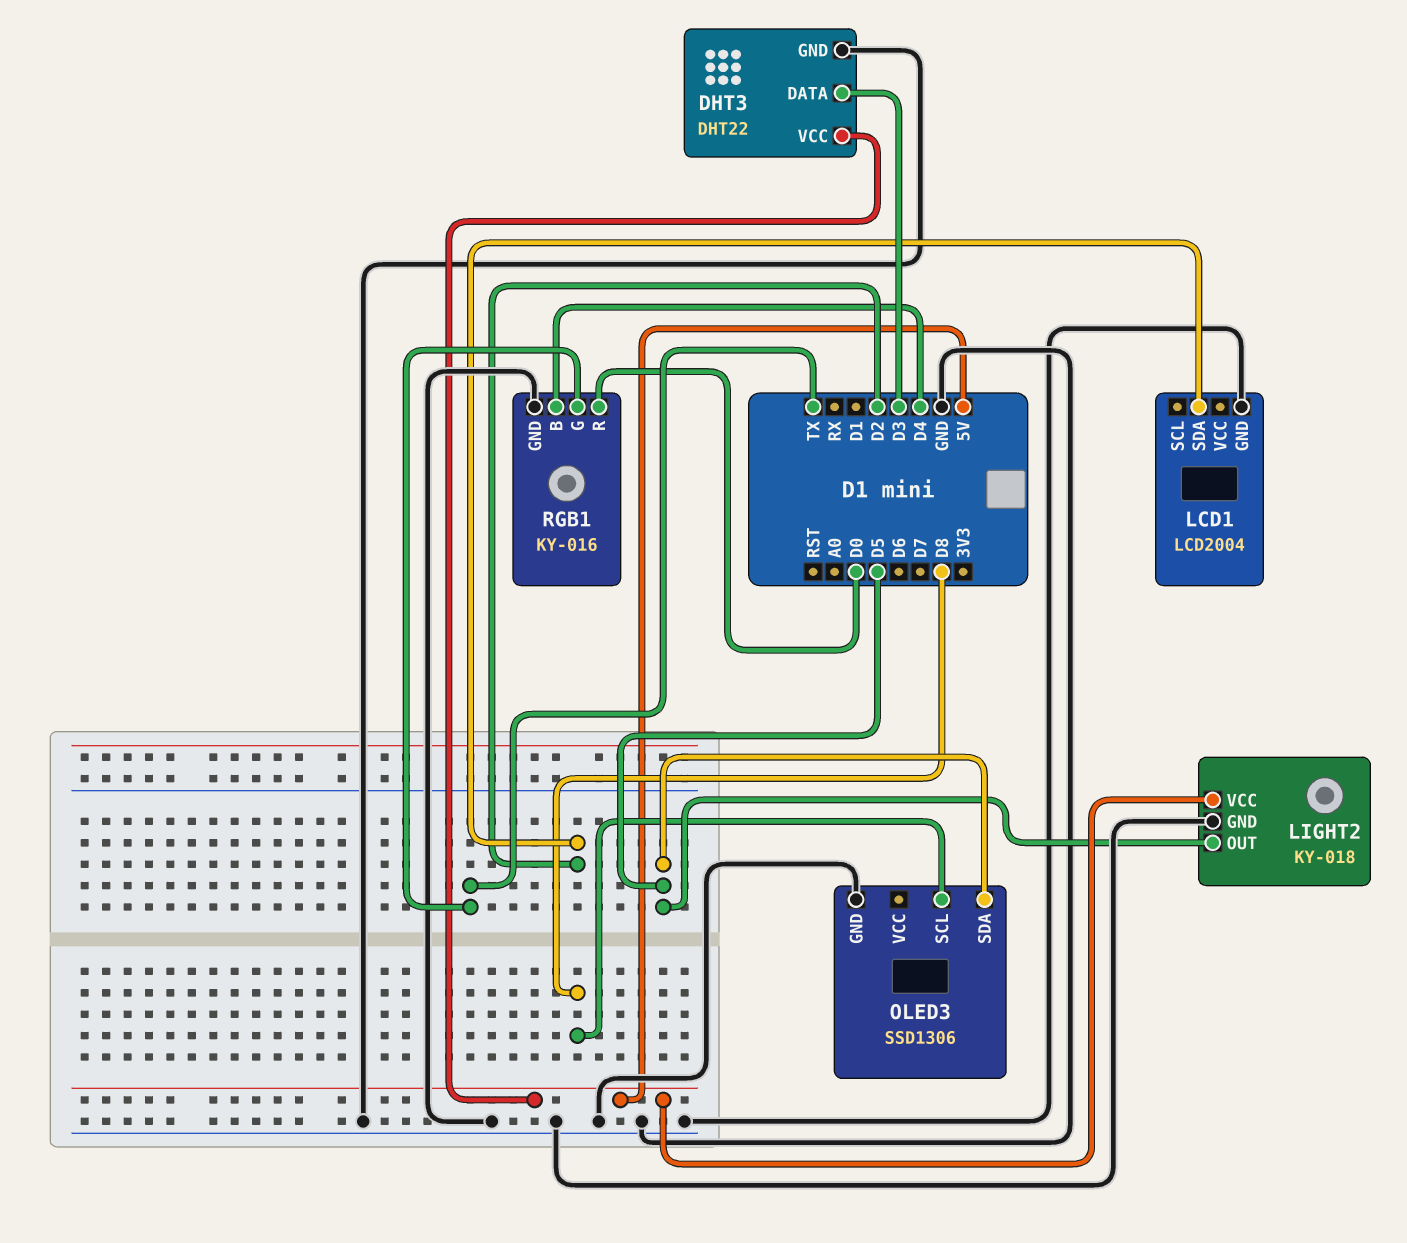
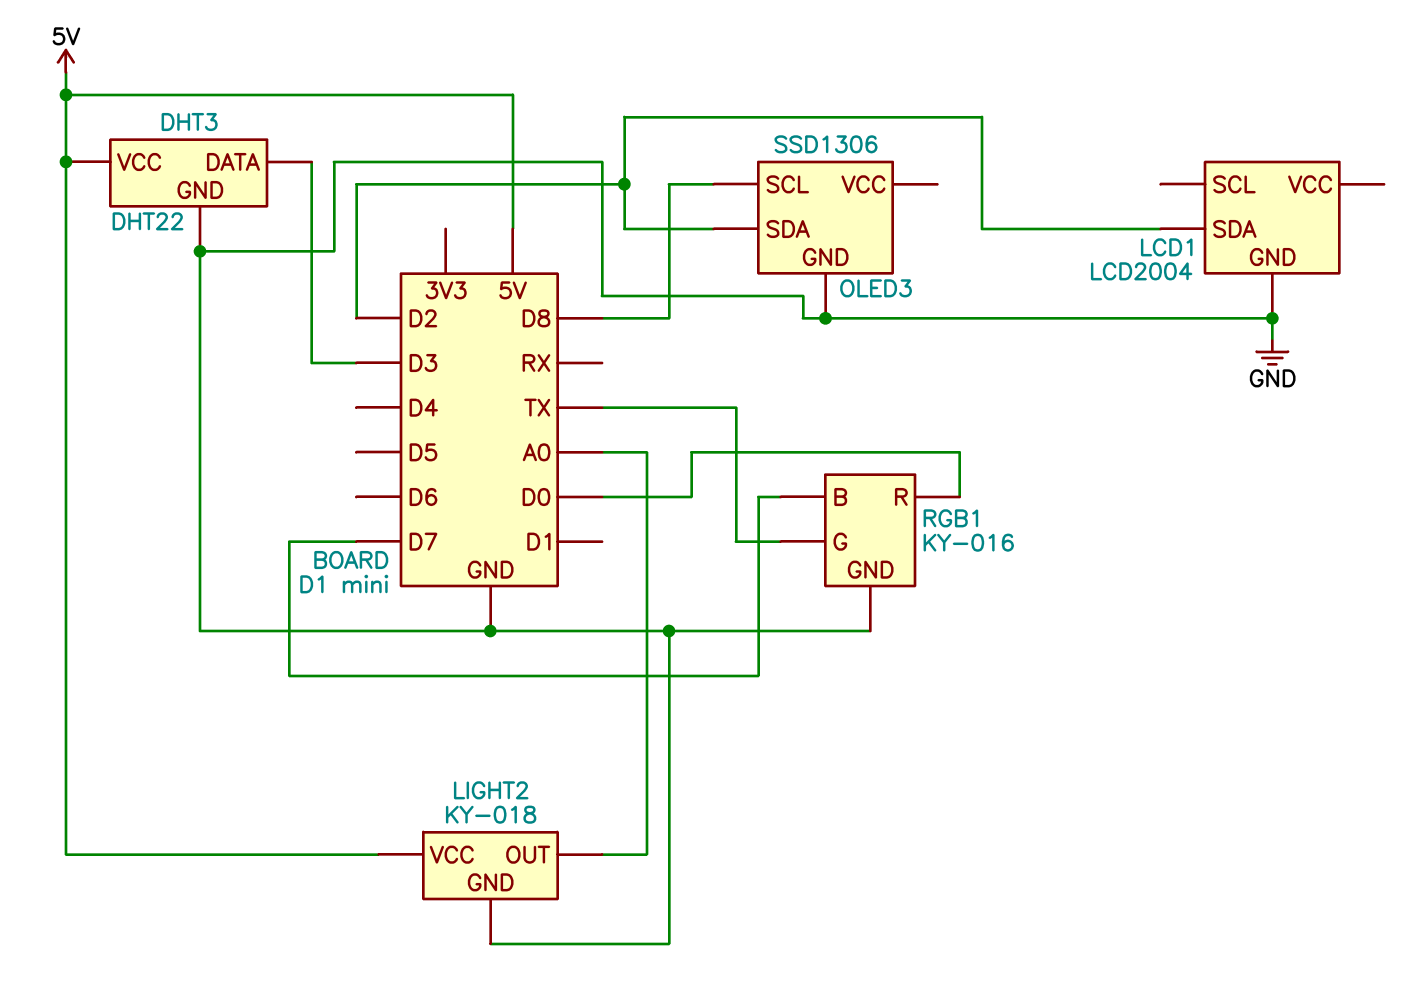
LIGHT2 pin OUT: D5 -> A0
OLED3 pin SDA: D5 -> D2
RGB1 pin B: D4 -> D7

